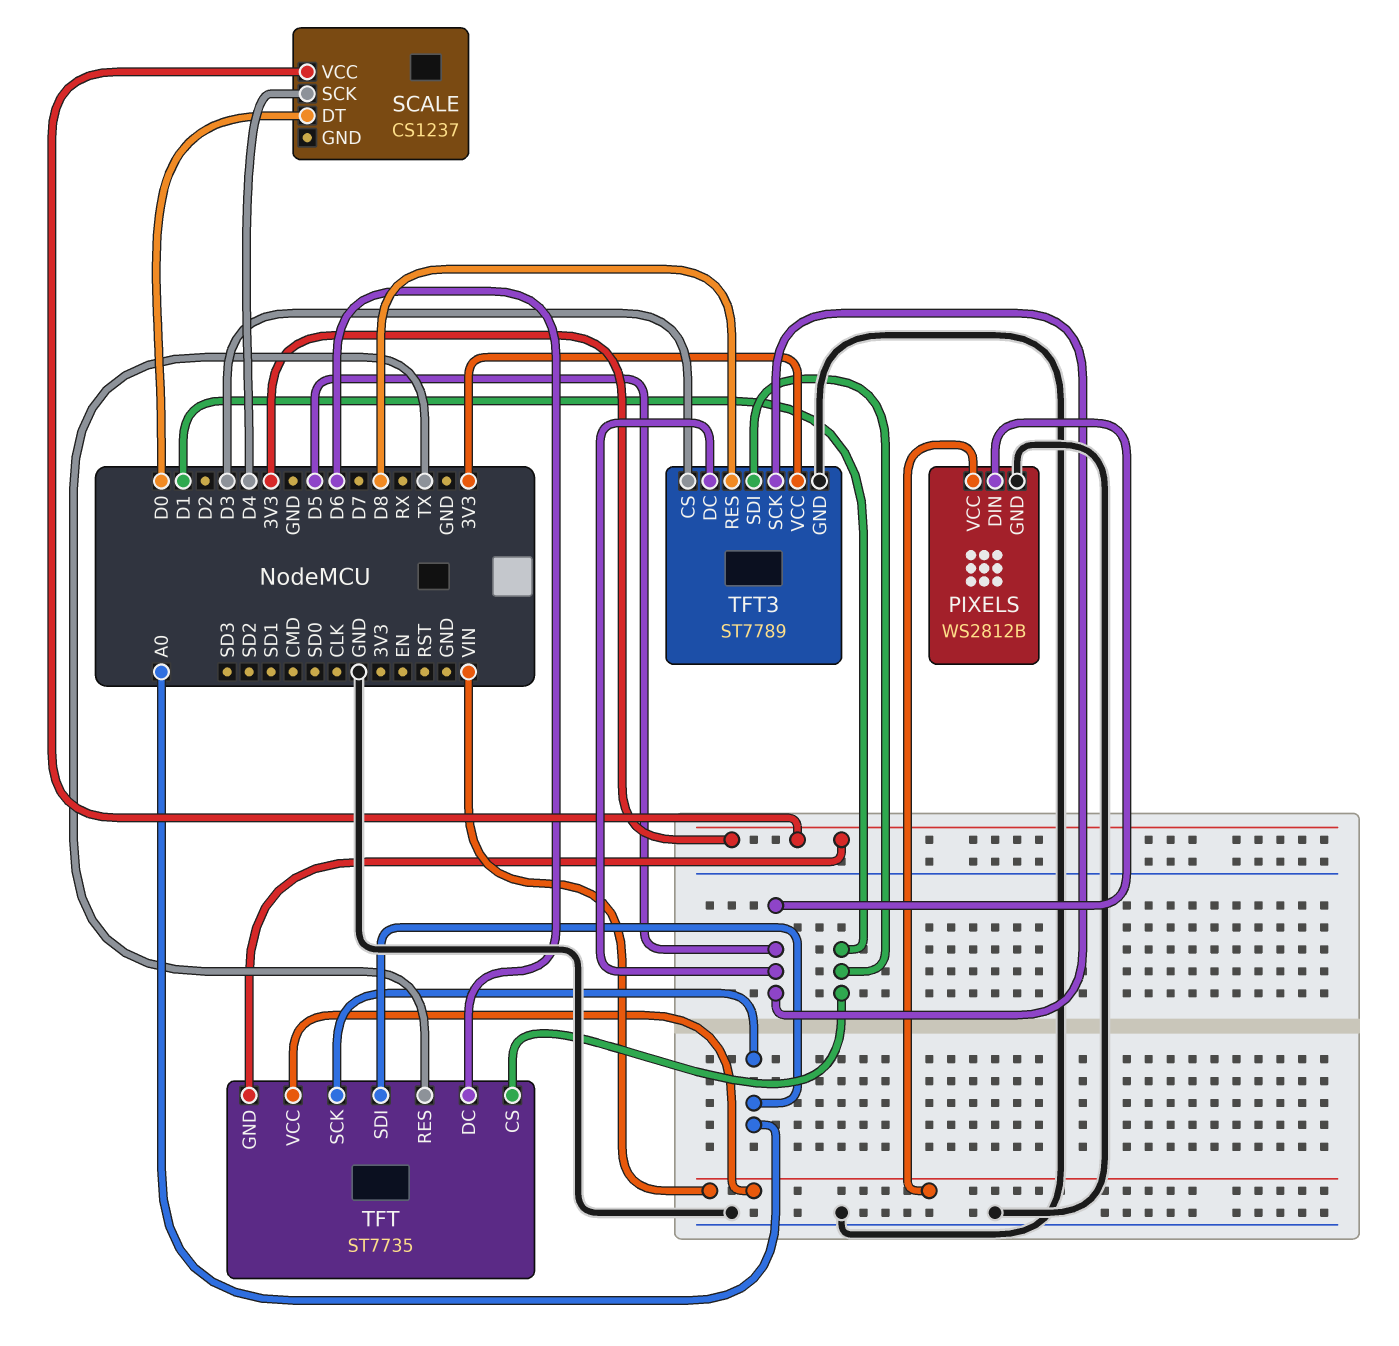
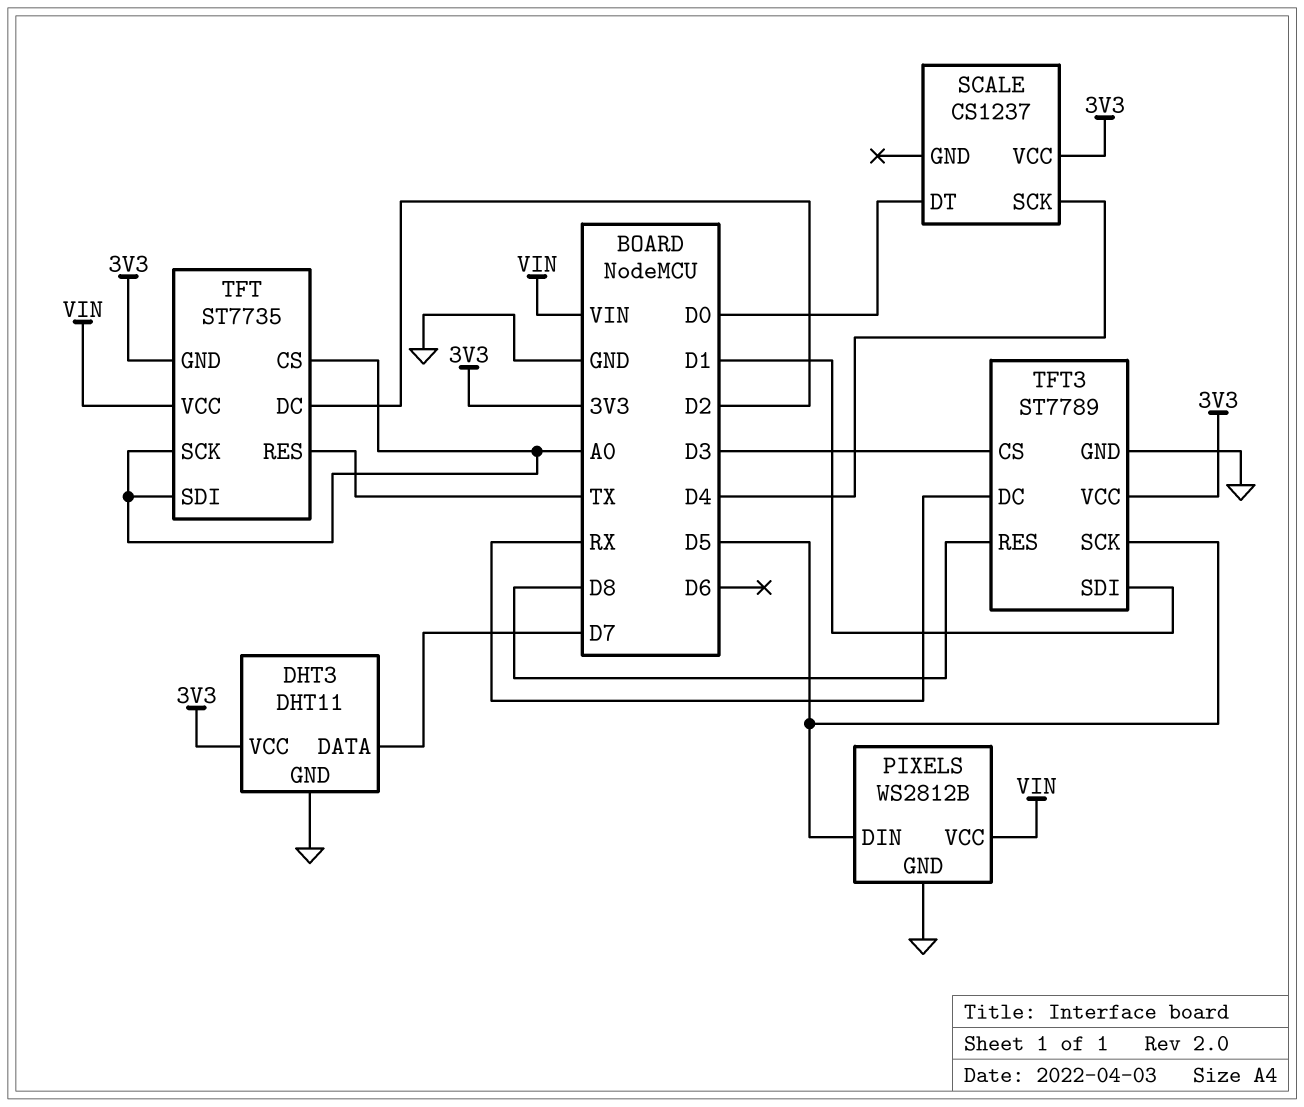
DHT3: none -> DHT11
DHT3 pin DATA: none -> D7
DHT3 pin GND: none -> GND
DHT3 pin VCC: none -> 3V3
TFT pin CS: D1 -> A0
TFT pin DC: D6 -> D2
TFT3 pin DC: D5 -> RX

